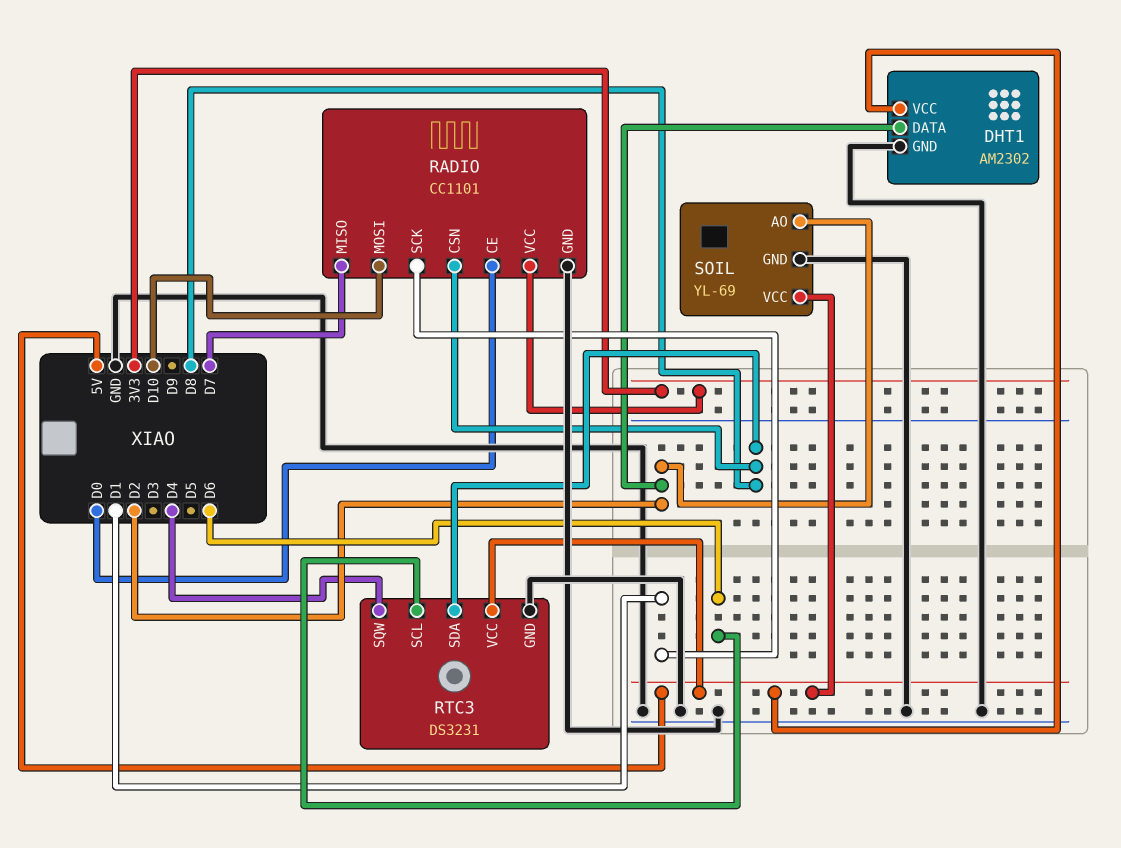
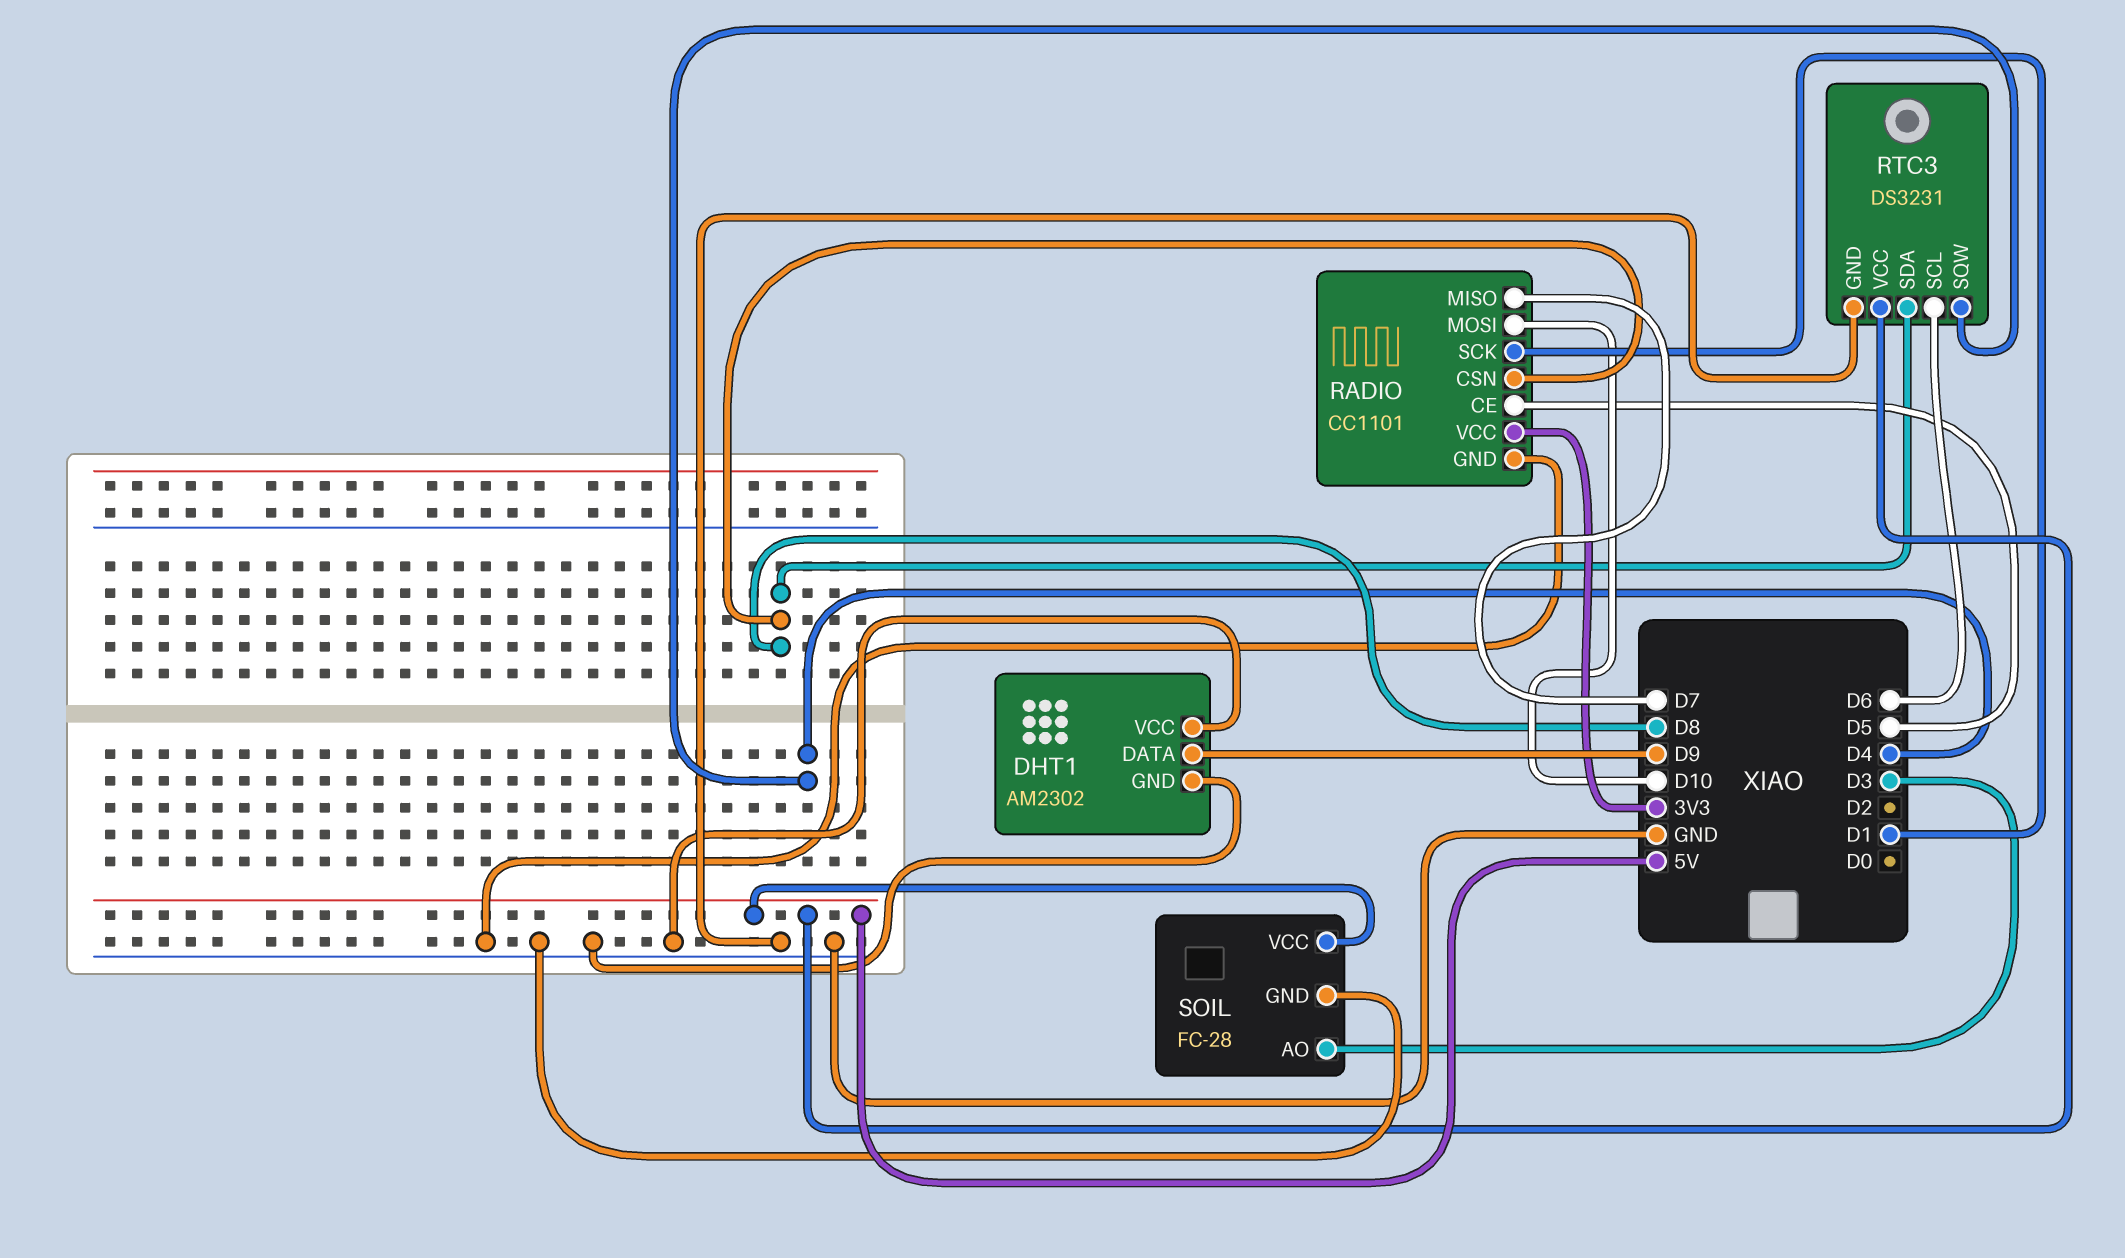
DHT1 pin DATA: D2 -> D9
DHT1 pin VCC: 5V -> GND
RADIO pin CE: D0 -> D5
SOIL: YL-69 -> FC-28
SOIL pin AO: D2 -> D3

